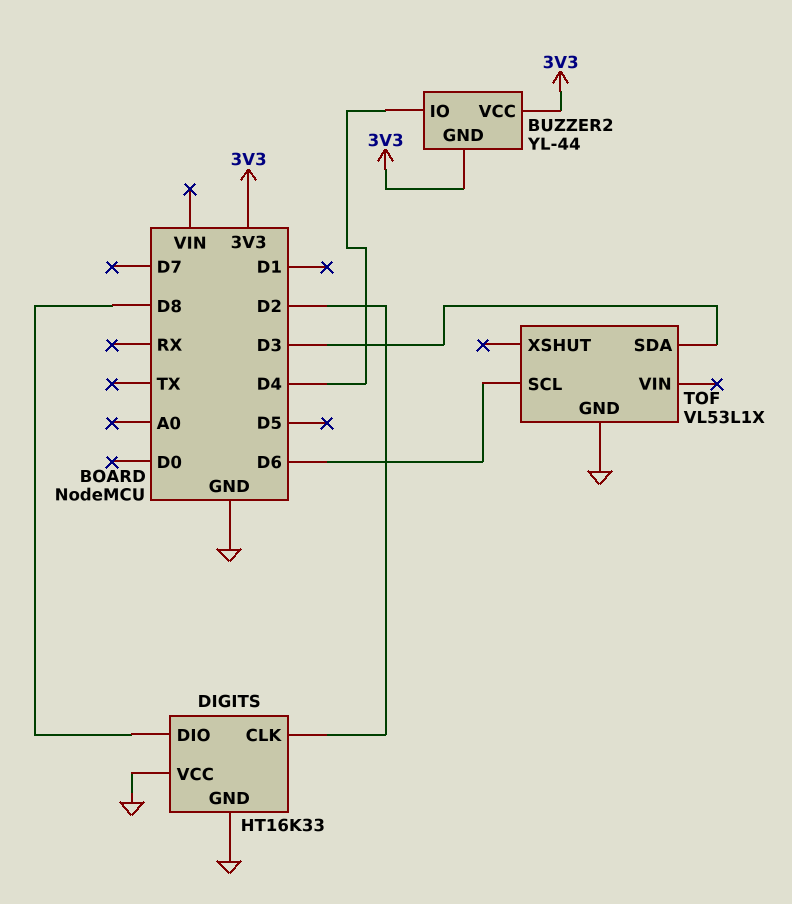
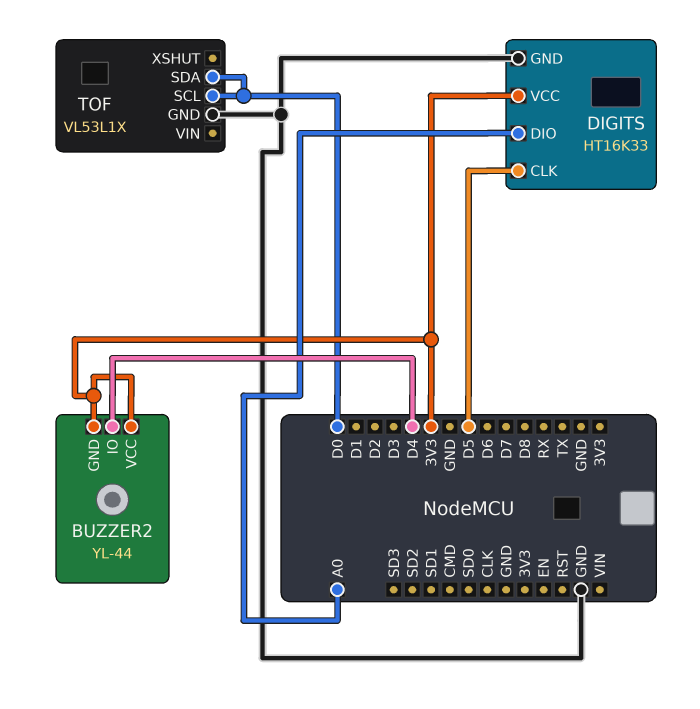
DIGITS pin CLK: D2 -> D5
DIGITS pin DIO: D8 -> A0
DIGITS pin VCC: GND -> 3V3
TOF pin SCL: D6 -> D0
TOF pin SDA: D3 -> D0

